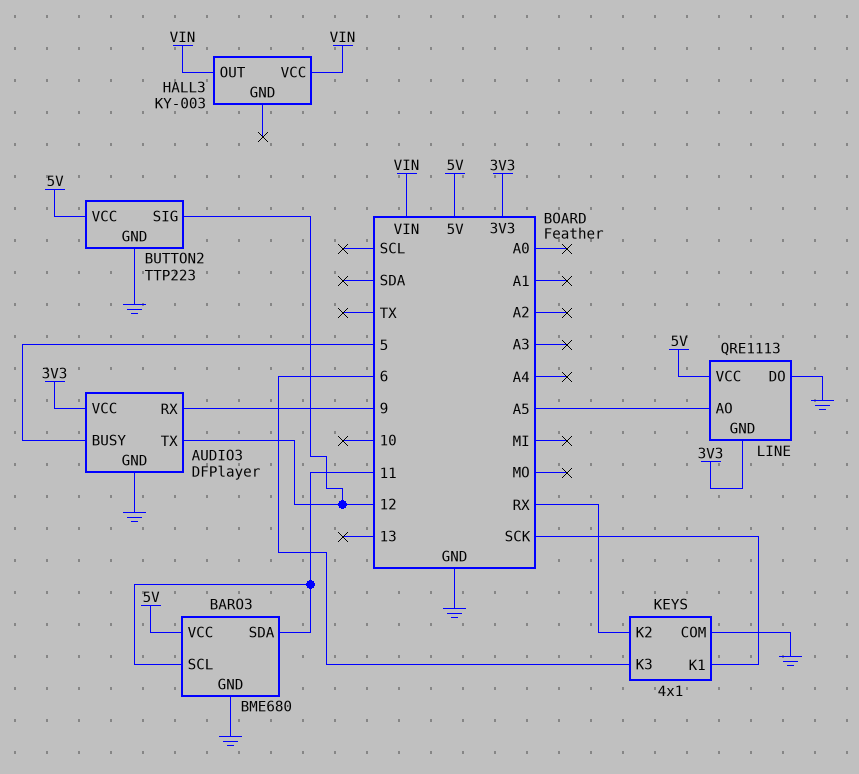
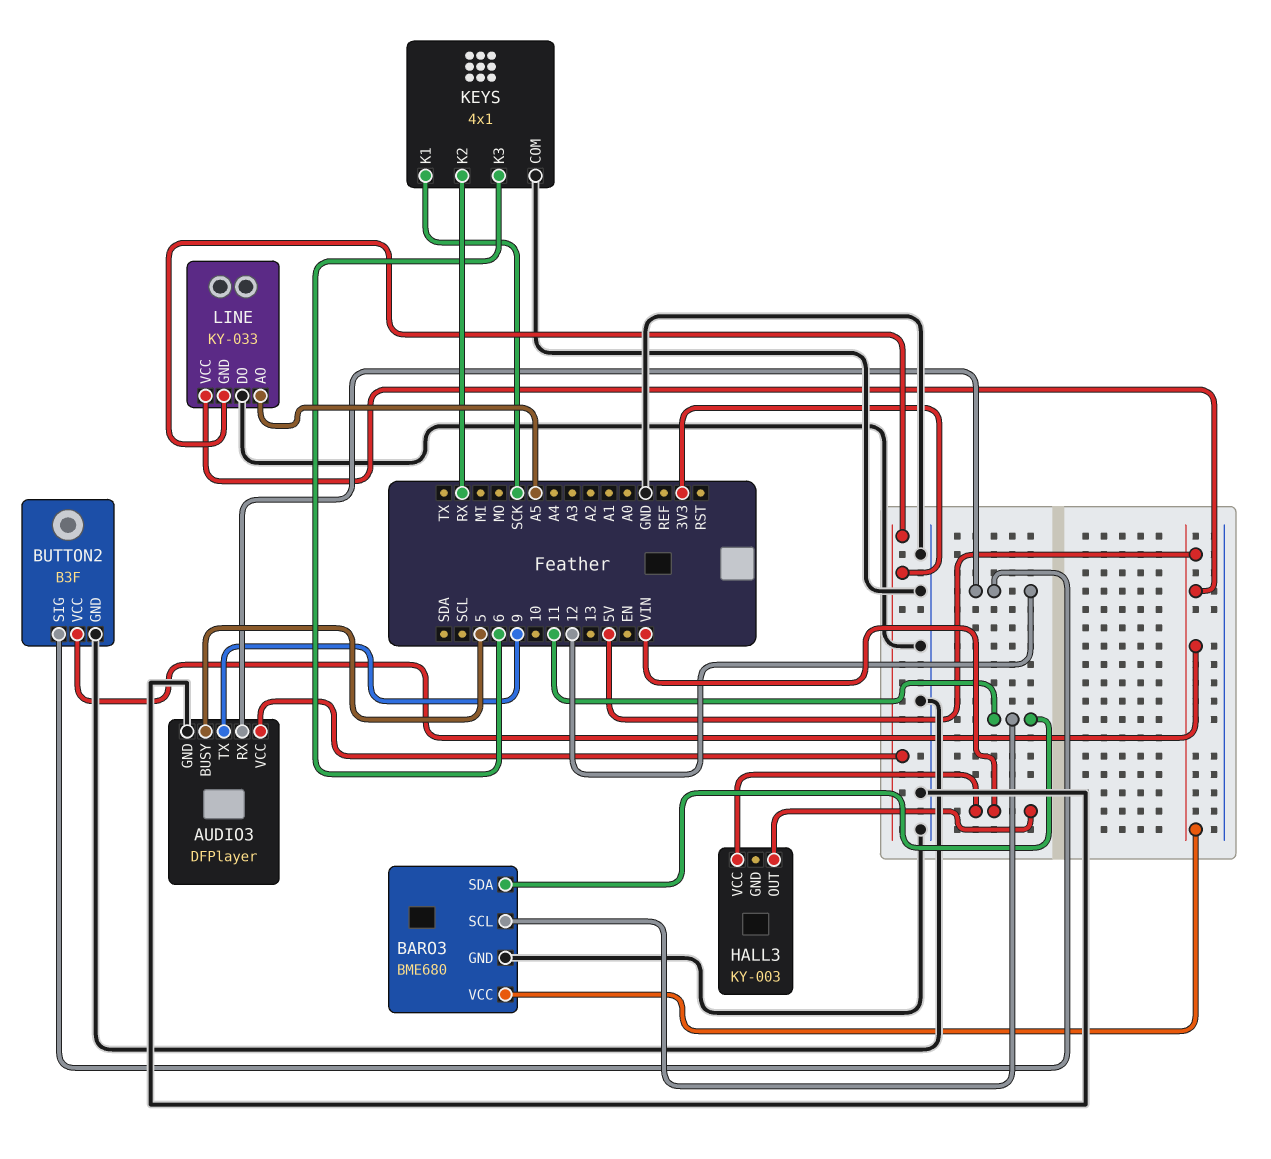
AUDIO3 pin RX: 9 -> 12
AUDIO3 pin TX: 12 -> 9
BUTTON2: TTP223 -> B3F
LINE: QRE1113 -> KY-033

